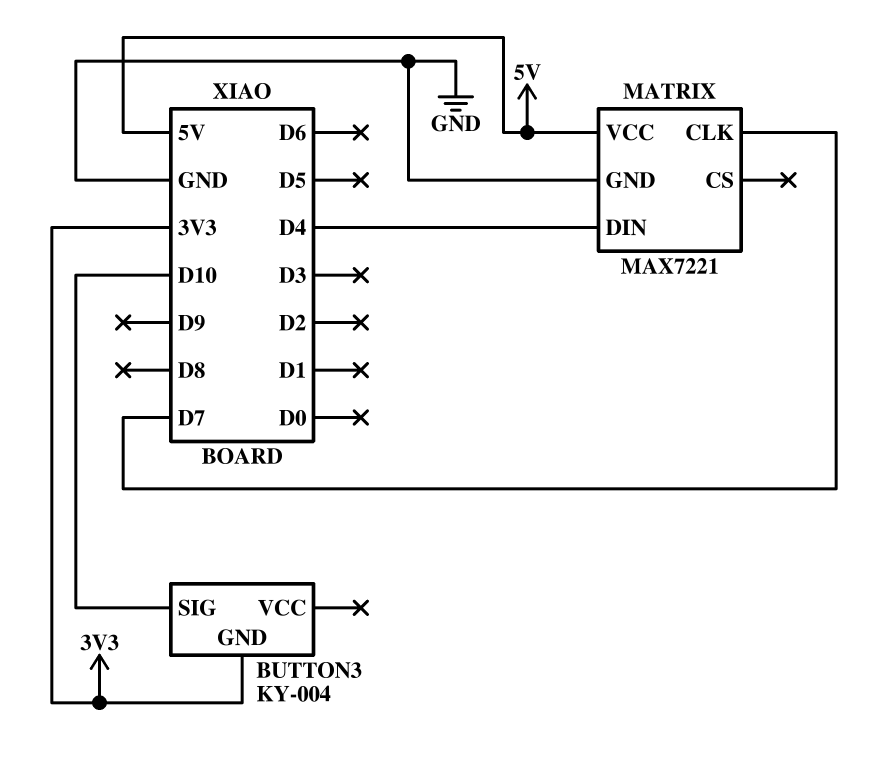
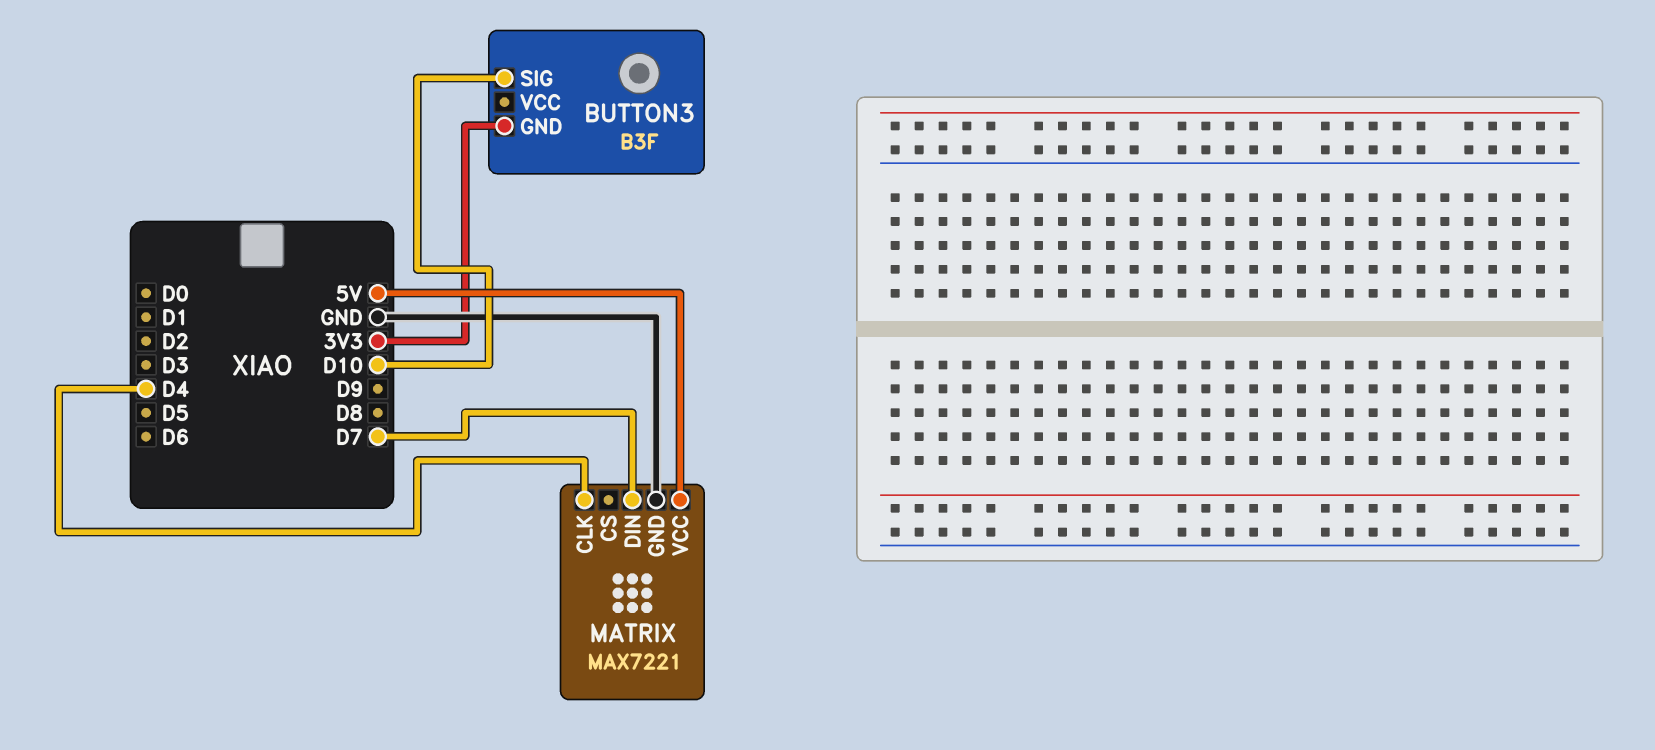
BUTTON3: KY-004 -> B3F
MATRIX pin CLK: D7 -> D4
MATRIX pin DIN: D4 -> D7

